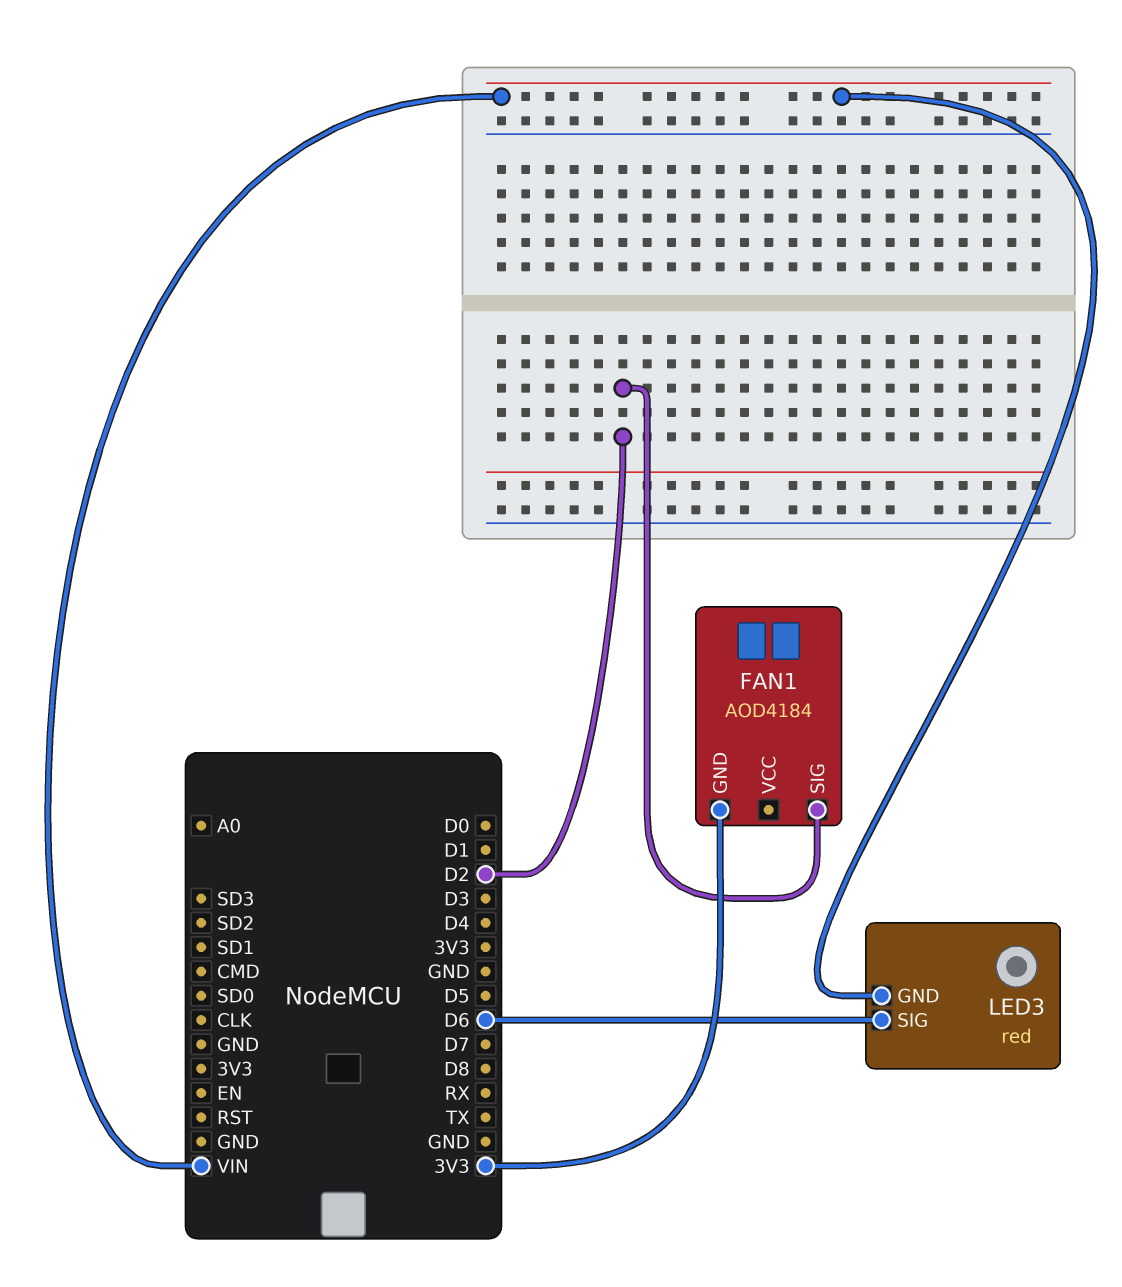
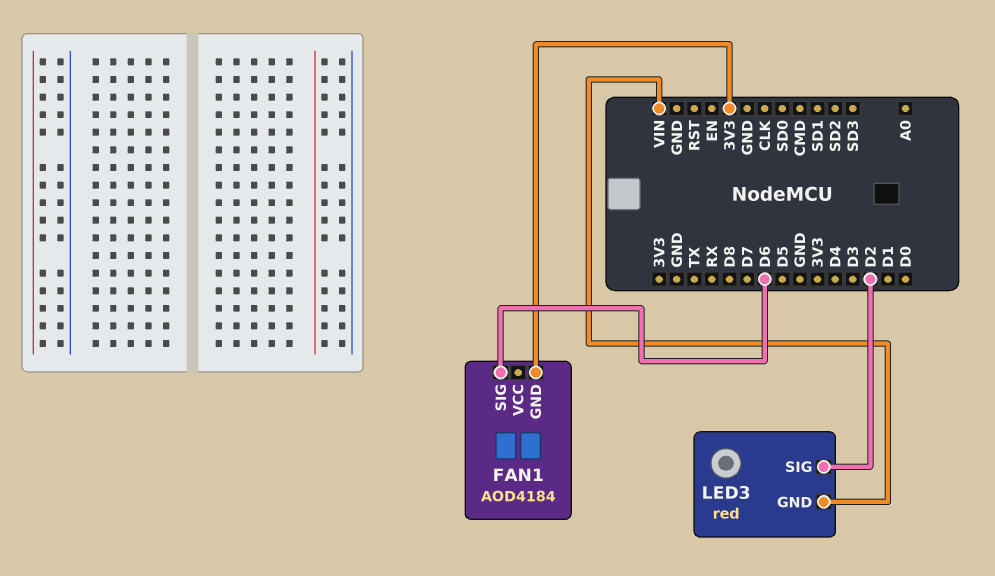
FAN1 pin SIG: D2 -> D6
LED3 pin SIG: D6 -> D2

